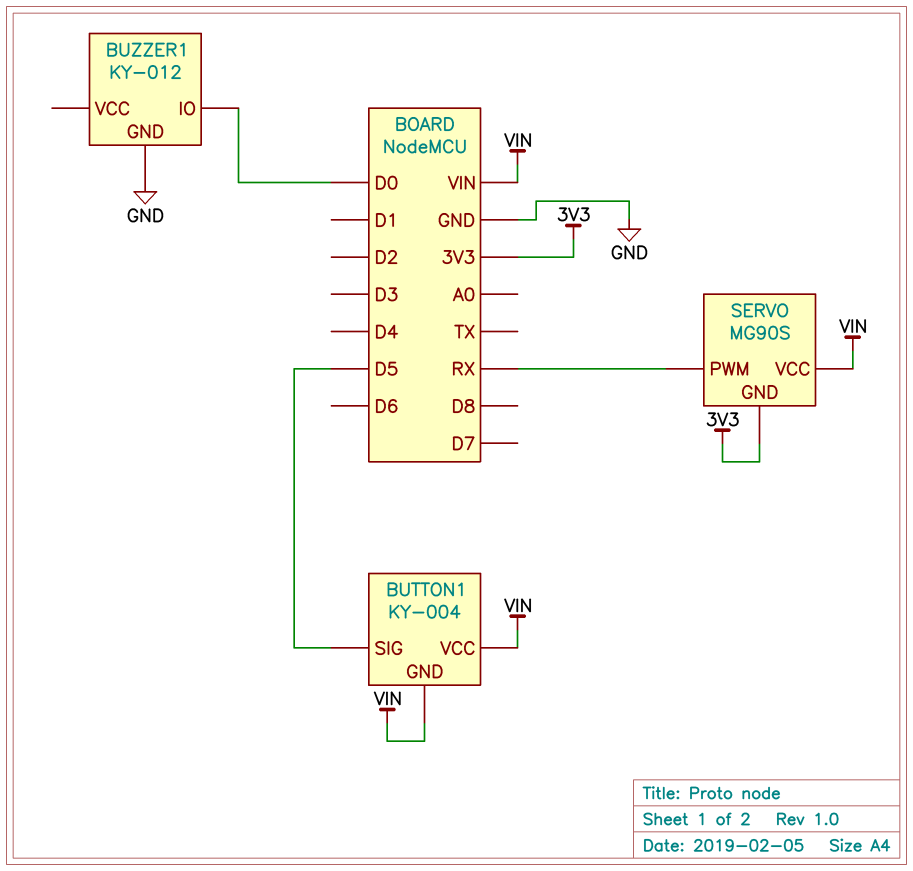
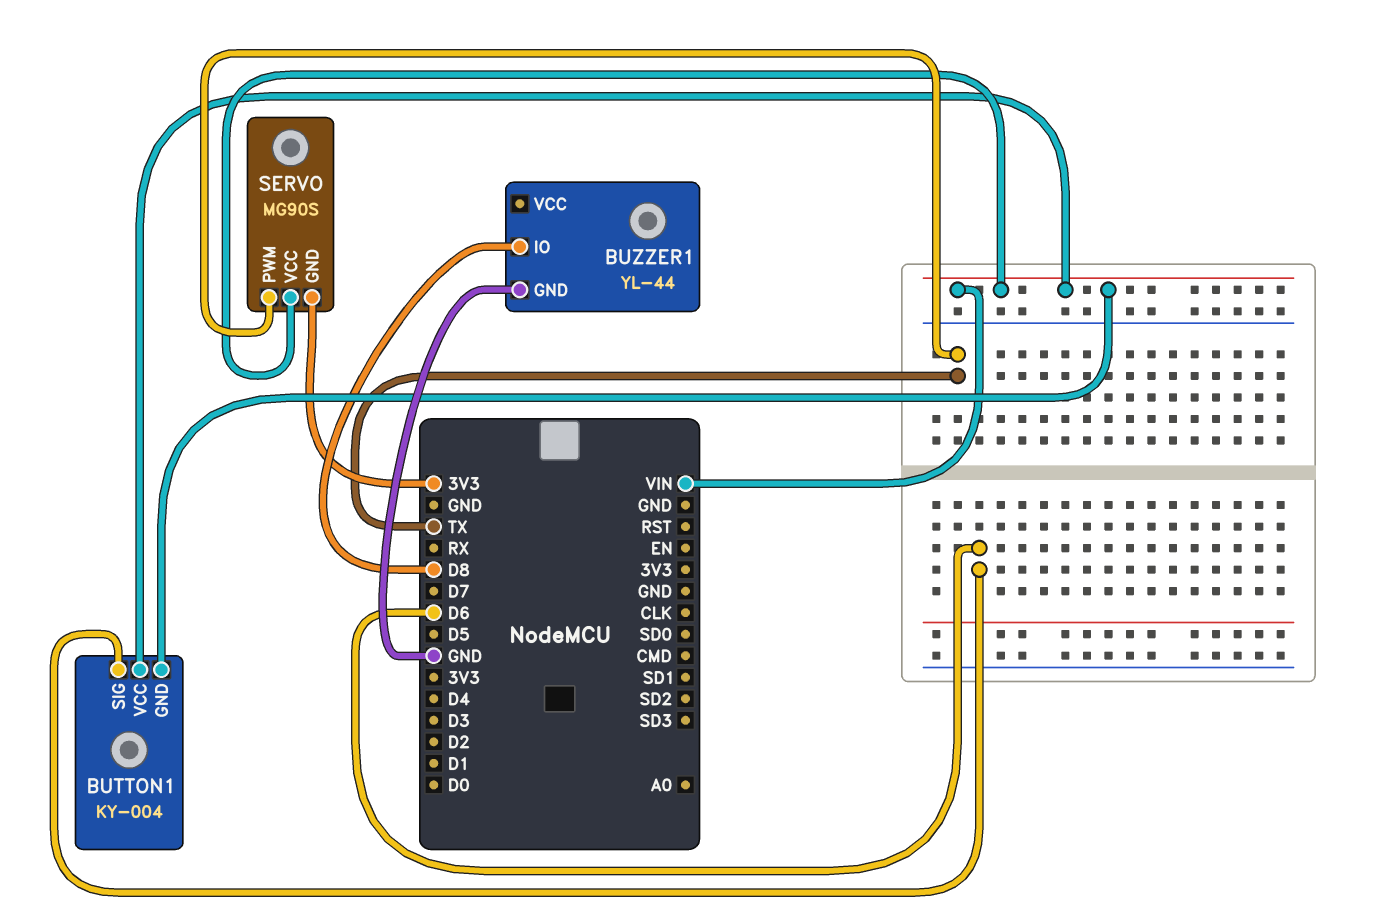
BUTTON1 pin SIG: D5 -> D6
BUZZER1: KY-012 -> YL-44
BUZZER1 pin IO: D0 -> D8
SERVO pin PWM: RX -> TX

